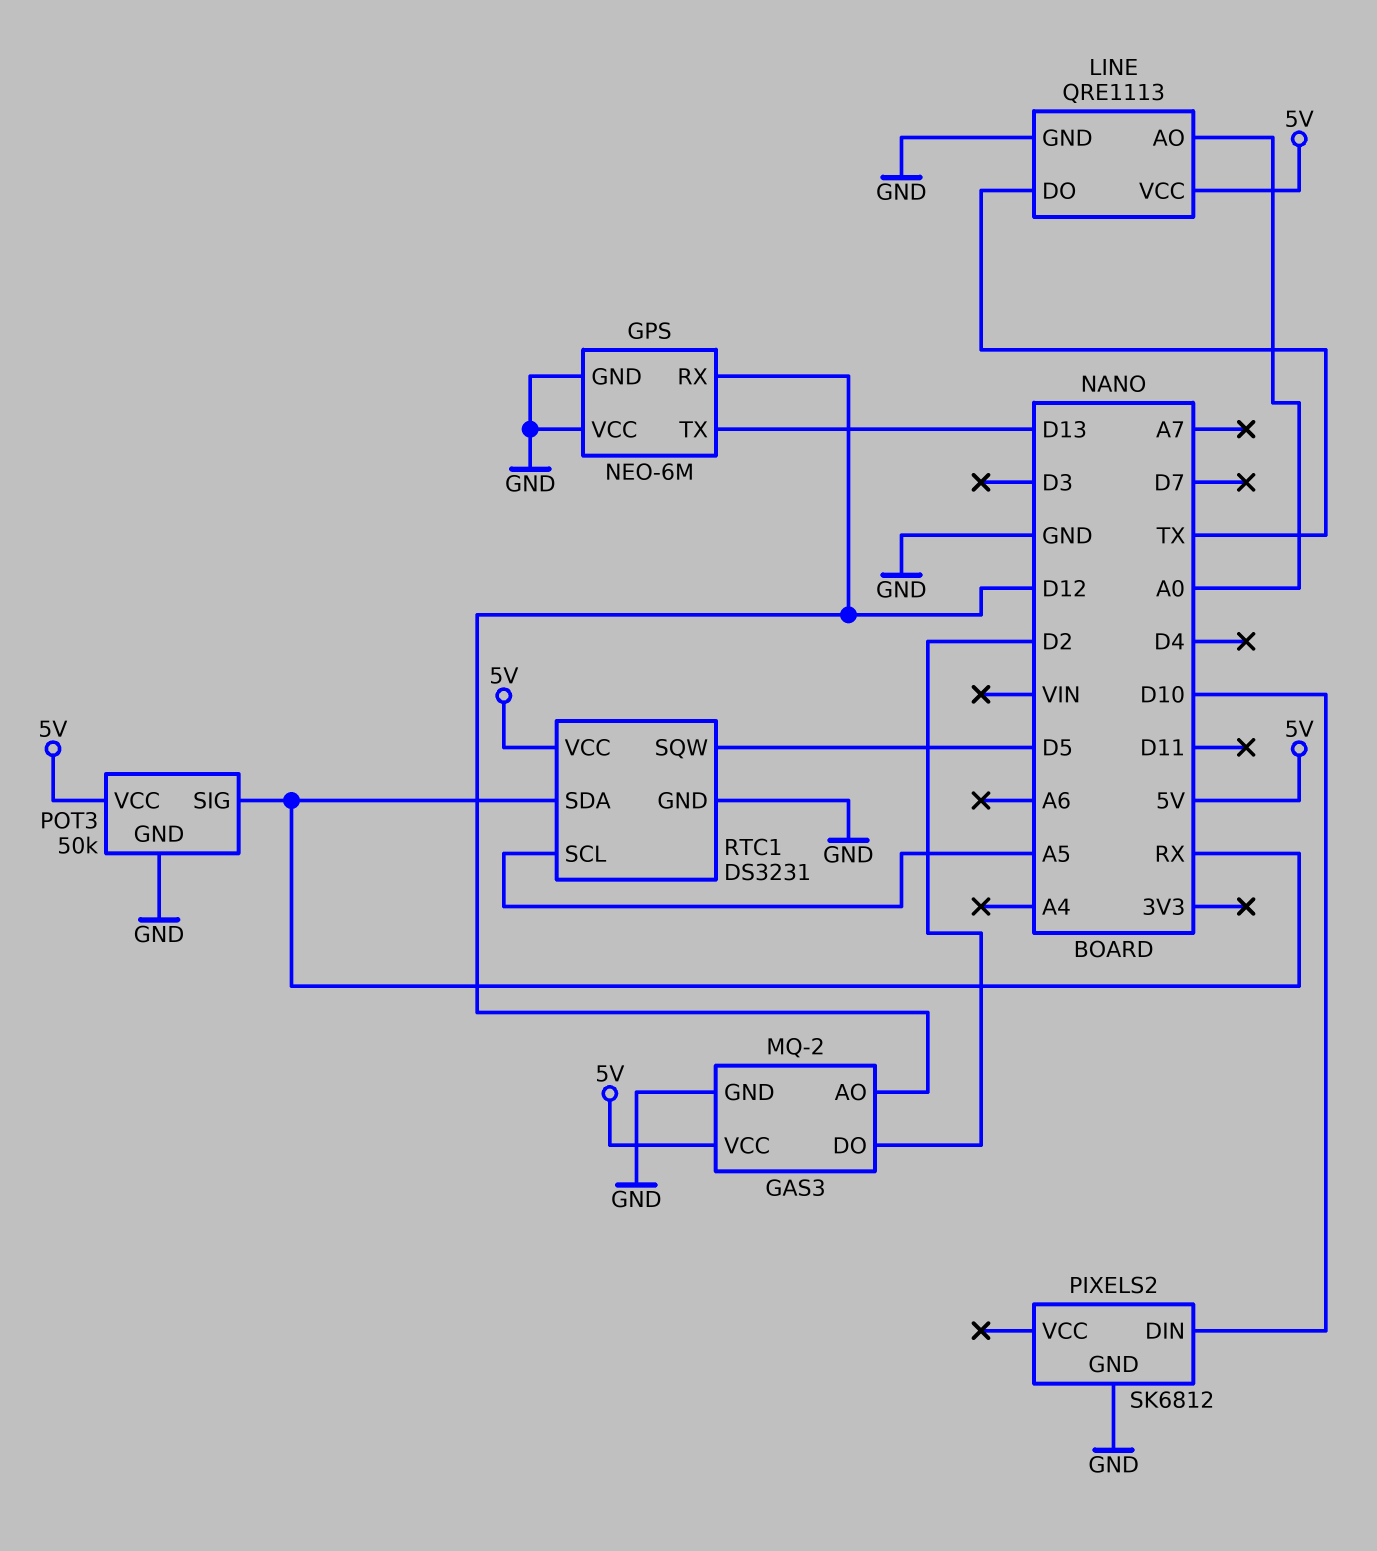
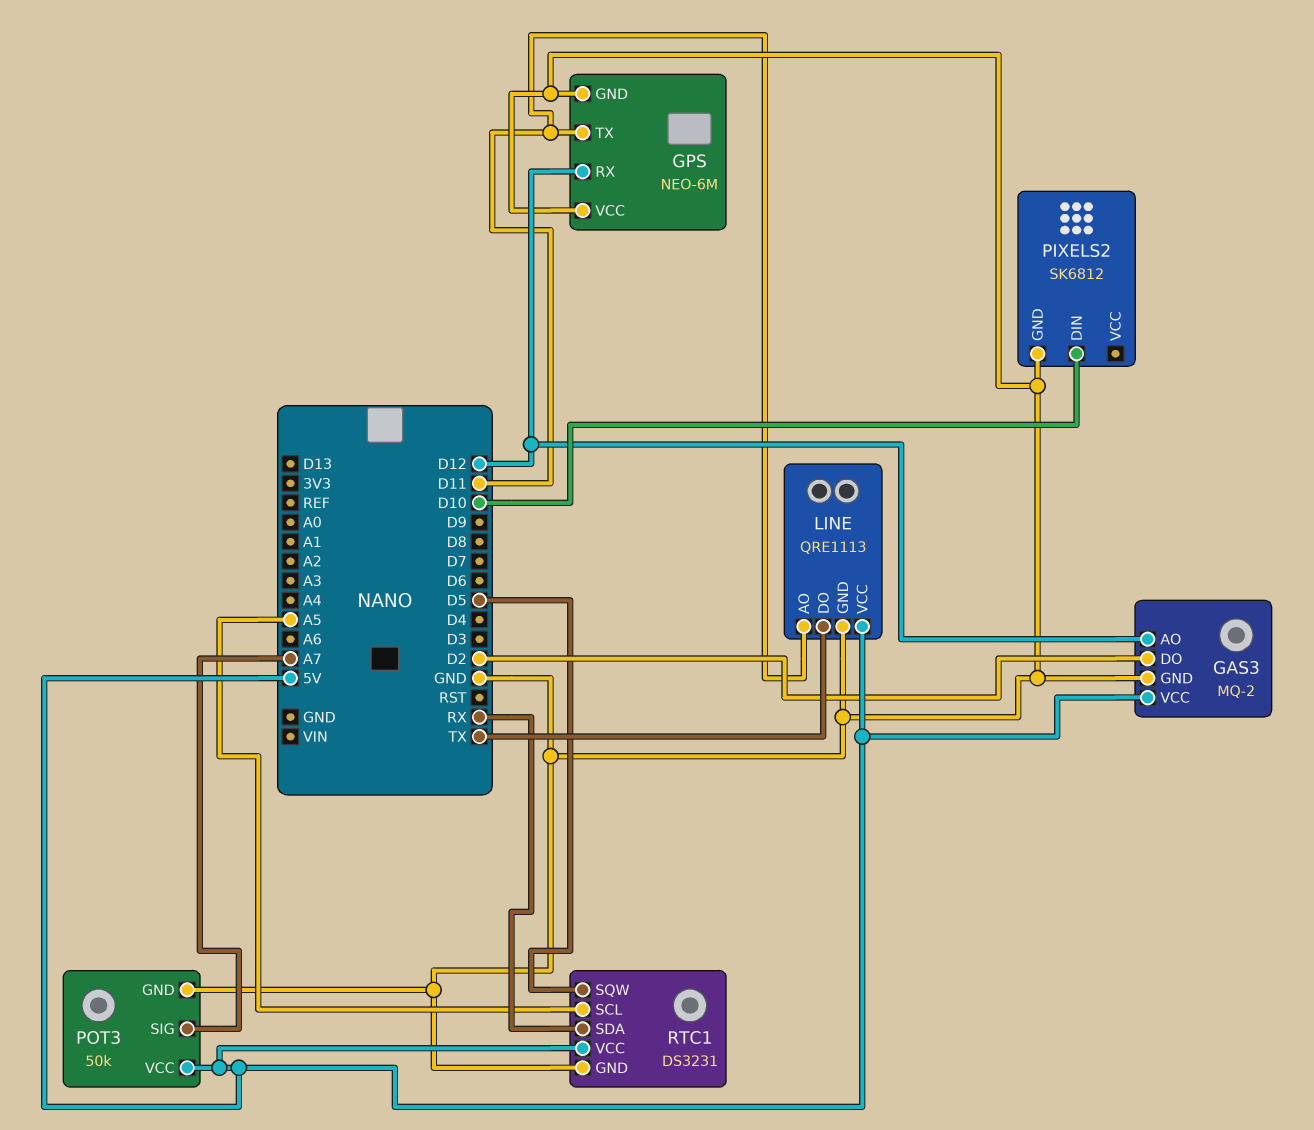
GPS pin TX: D13 -> D11
LINE pin AO: A0 -> D11
POT3 pin SIG: RX -> A7

